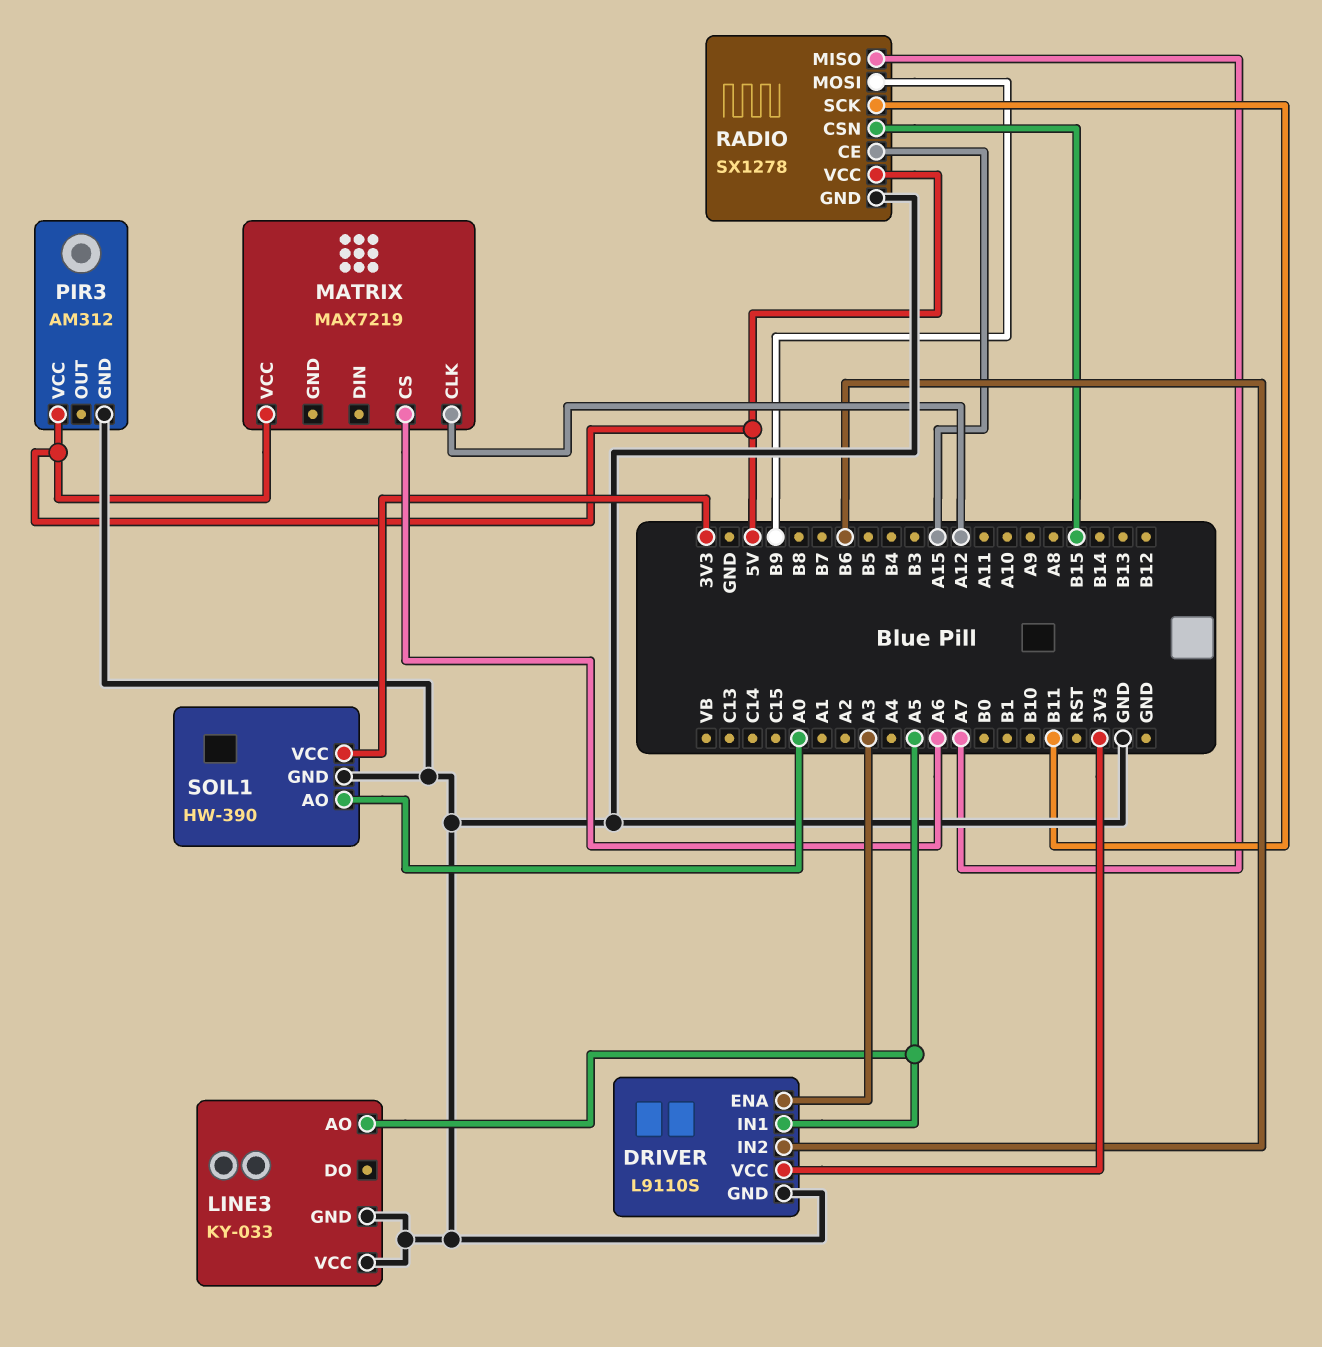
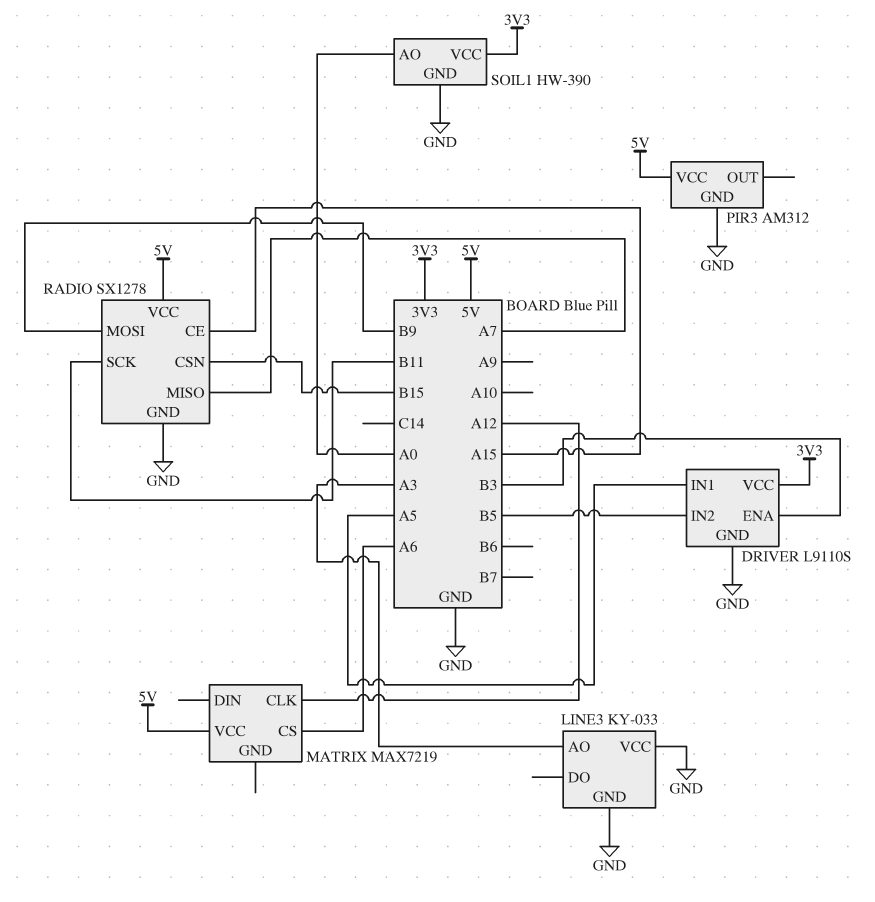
DRIVER pin ENA: A3 -> B3
DRIVER pin IN2: B6 -> B5
LINE3 pin AO: A5 -> A3

